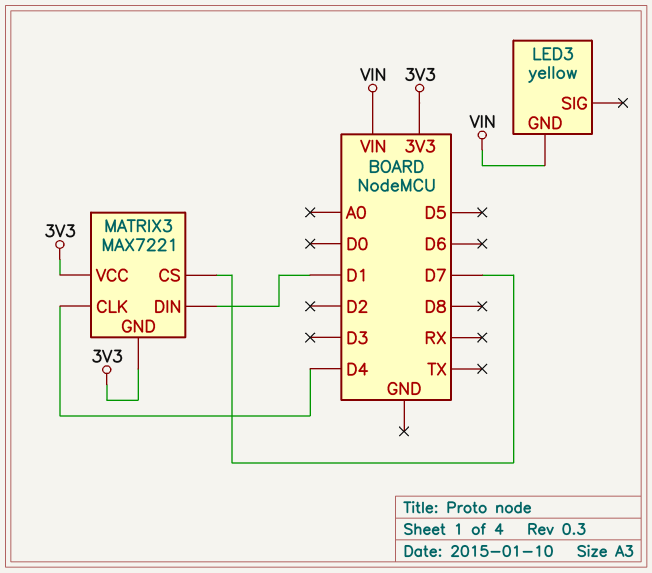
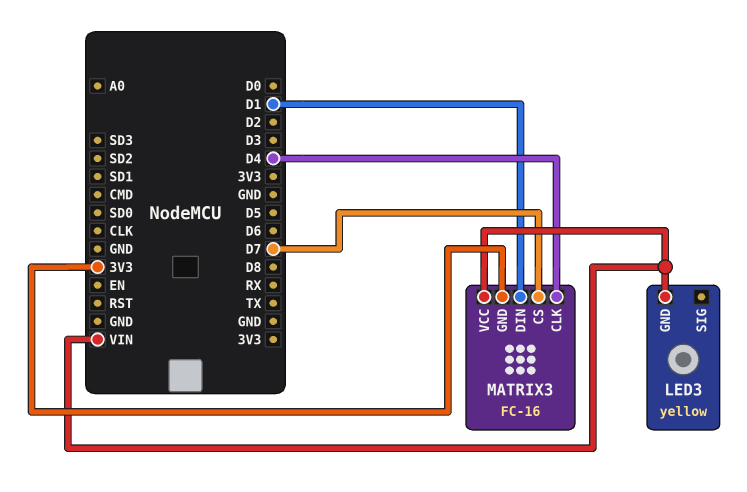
MATRIX3: MAX7221 -> FC-16
MATRIX3 pin VCC: 3V3 -> VIN

